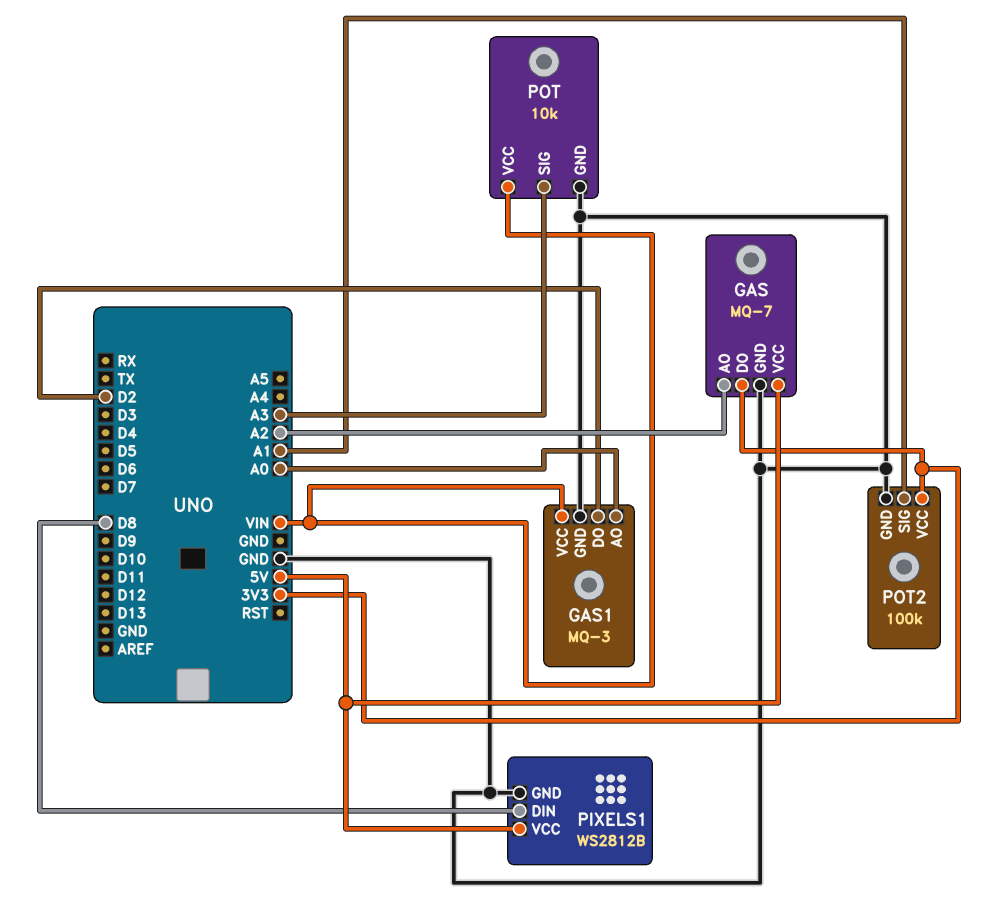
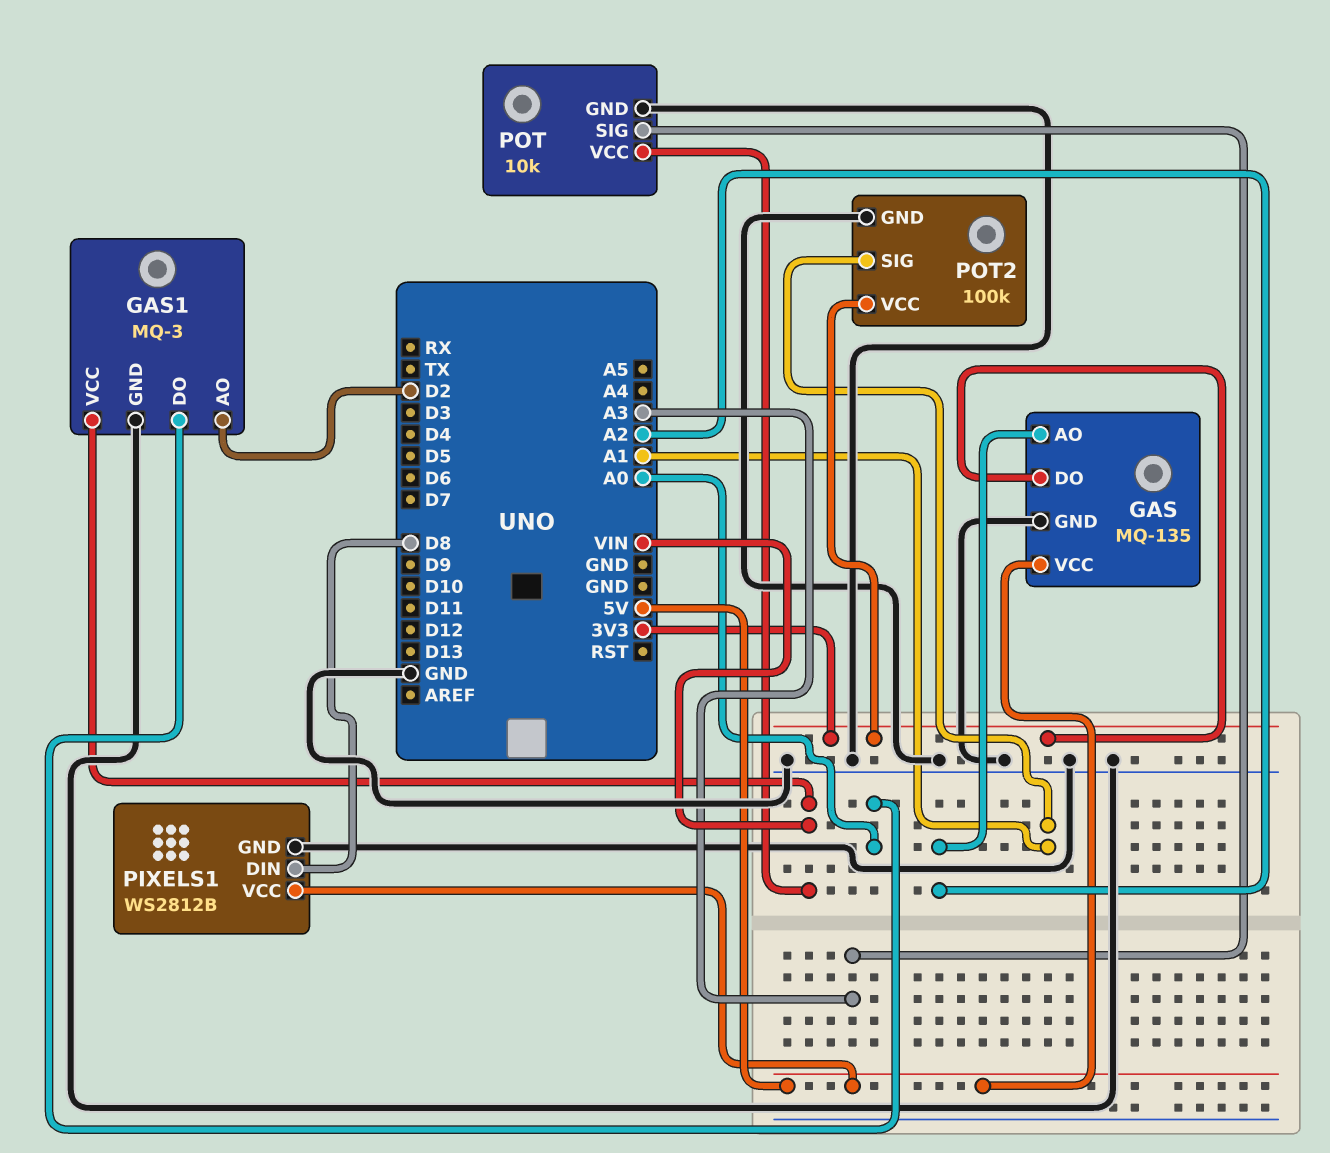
GAS: MQ-7 -> MQ-135
GAS1 pin AO: A0 -> D2
GAS1 pin DO: D2 -> A0

